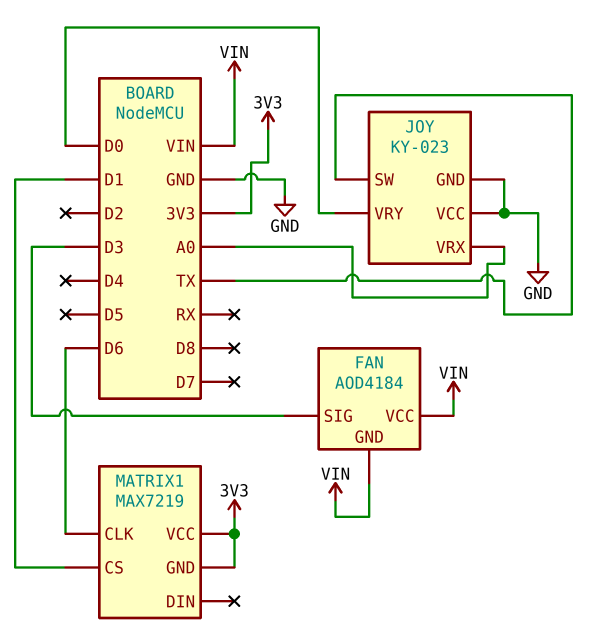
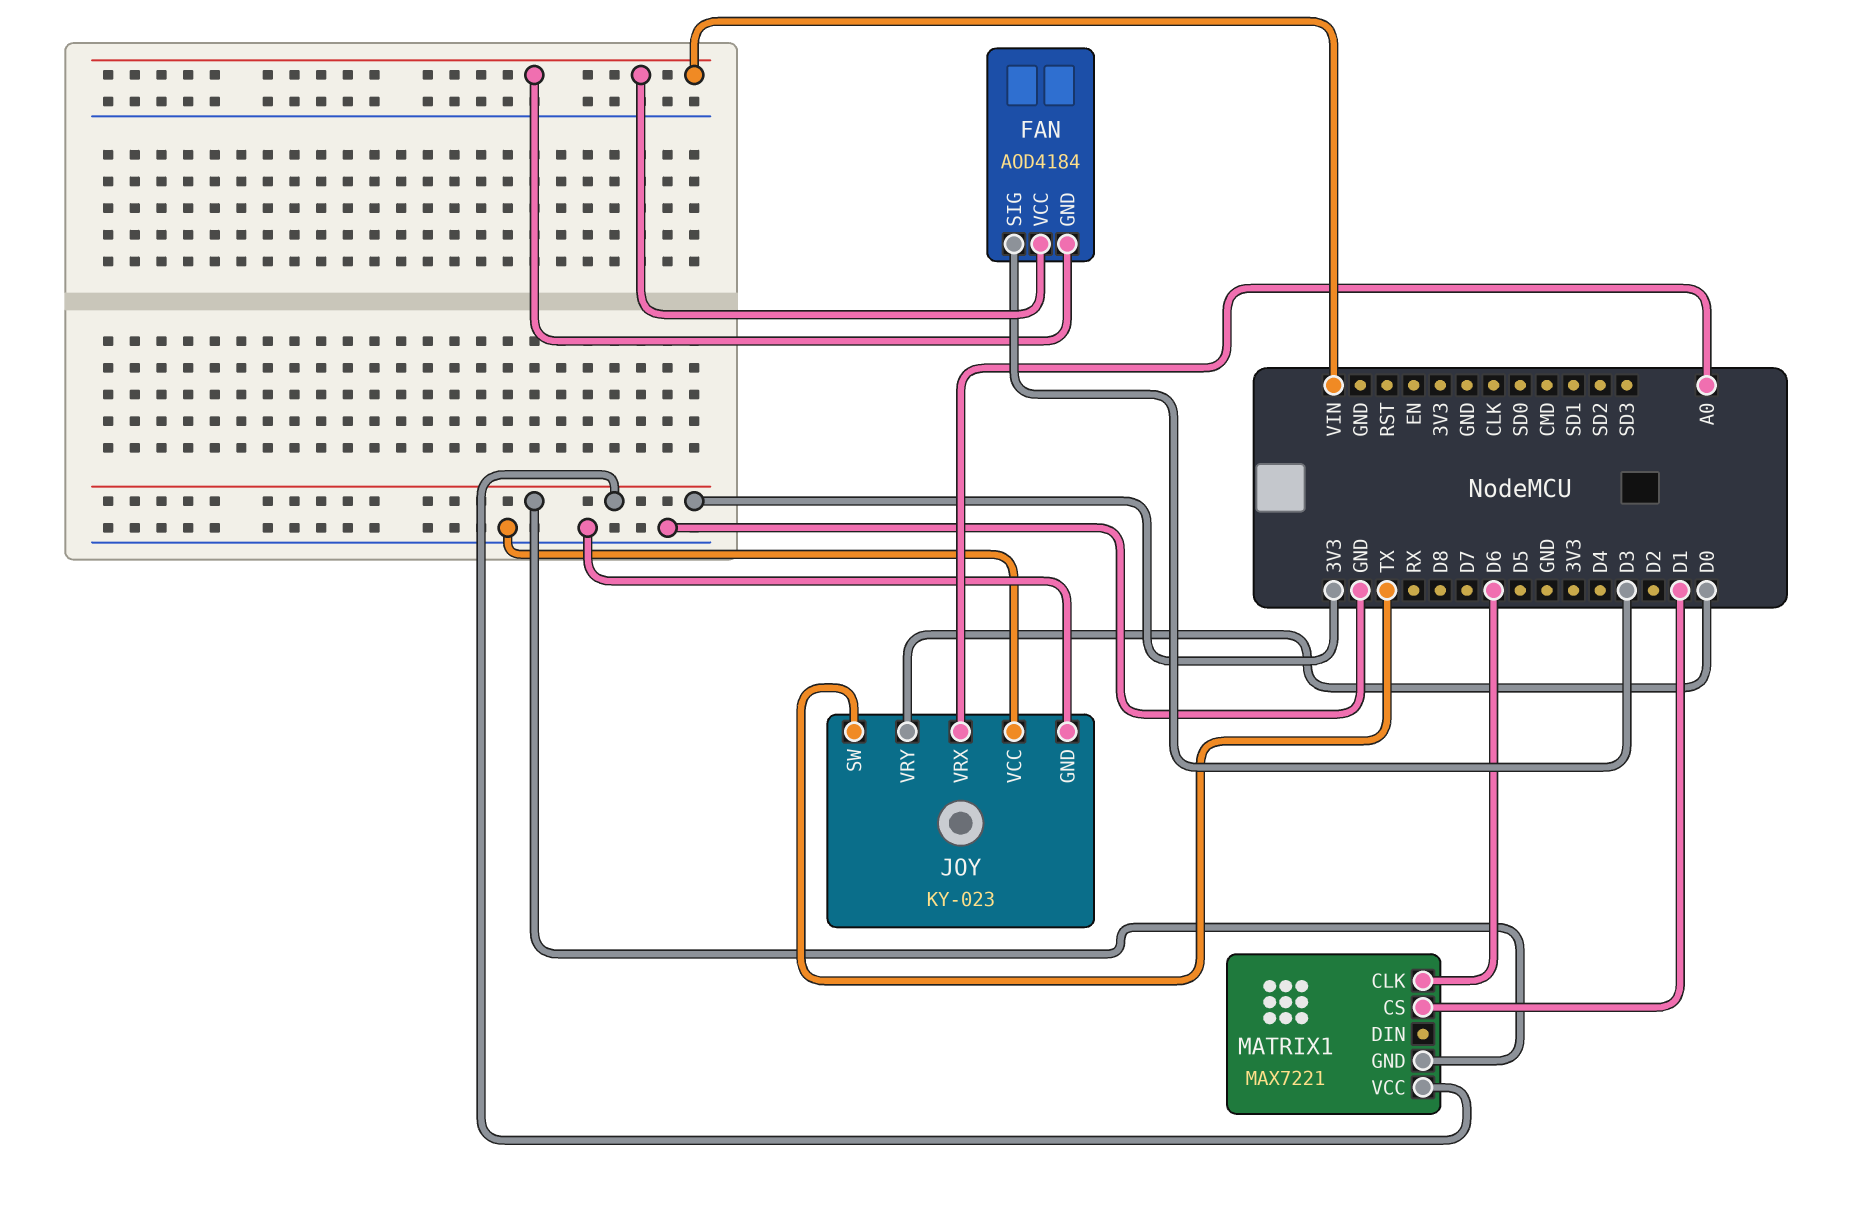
MATRIX1: MAX7219 -> MAX7221

